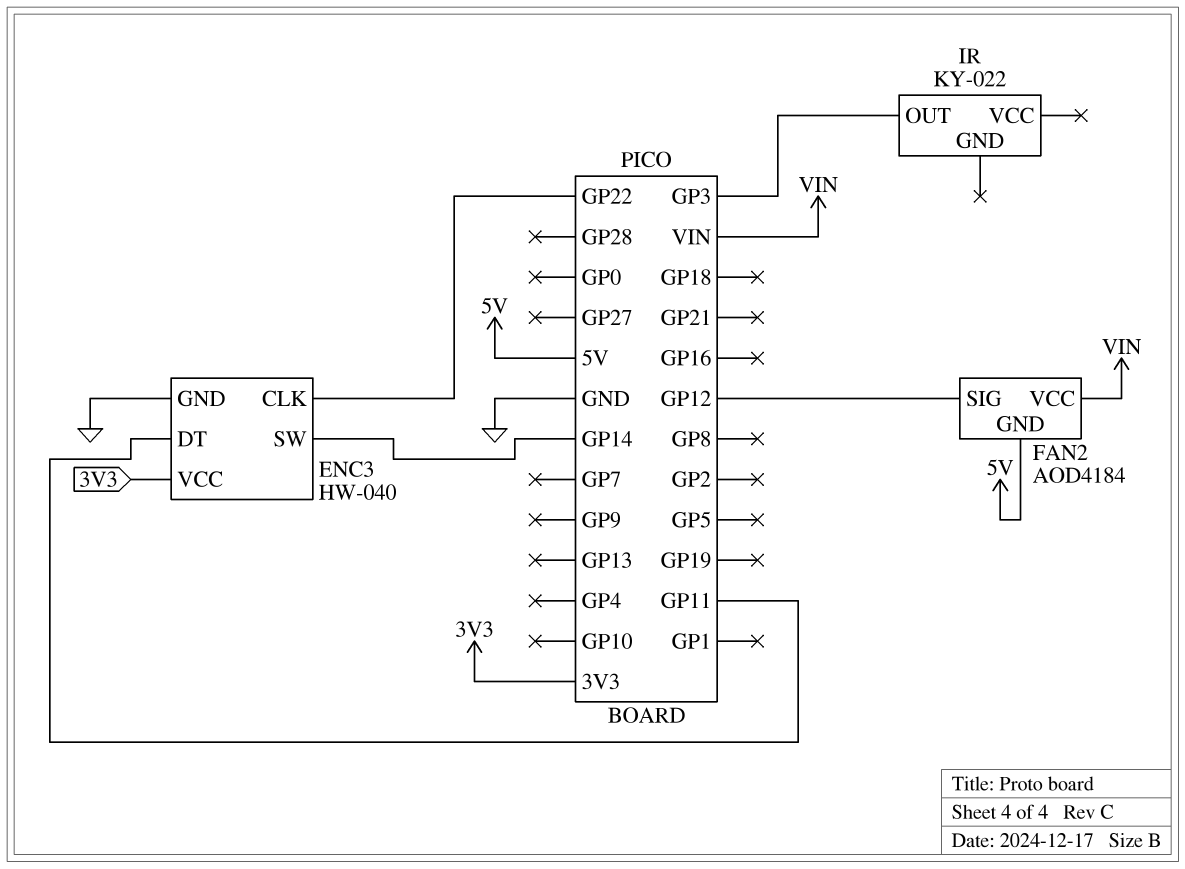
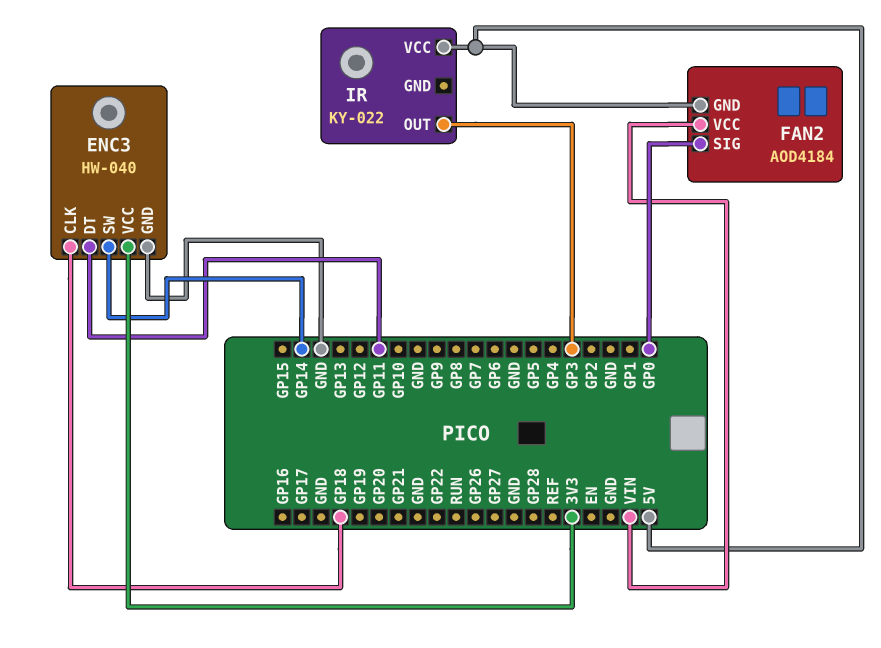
ENC3 pin CLK: GP22 -> GP18
FAN2 pin SIG: GP12 -> GP0
IR pin VCC: none -> 5V

